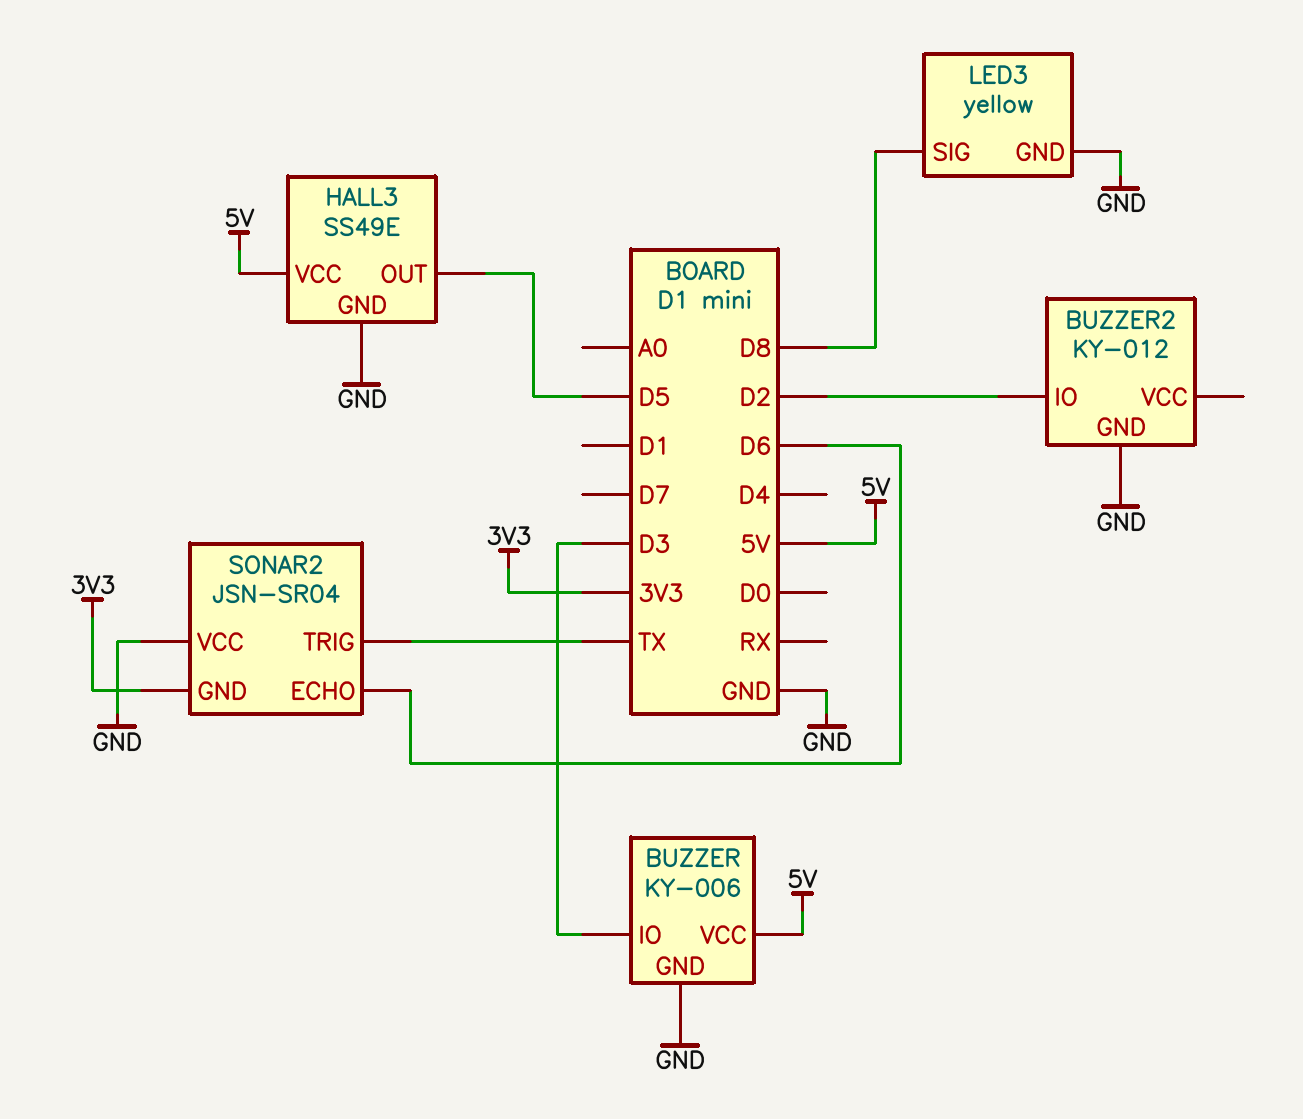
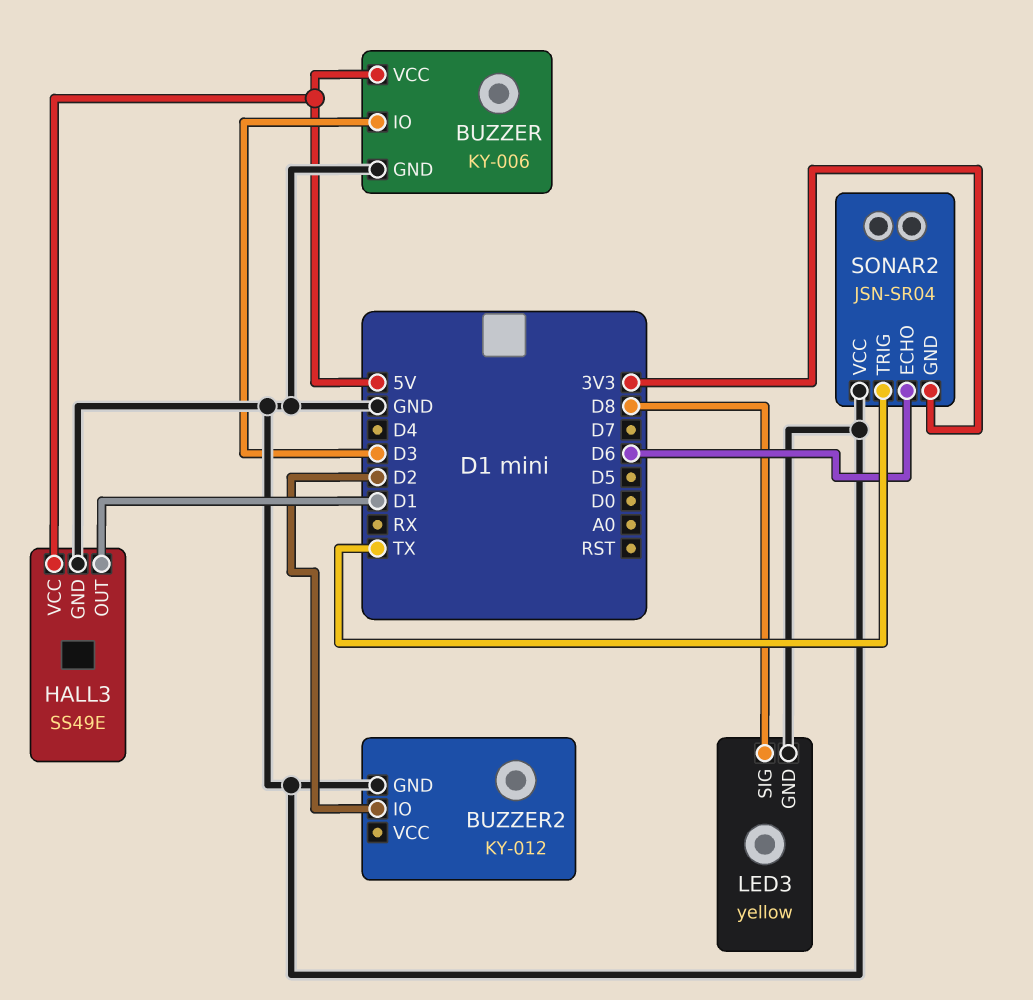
HALL3 pin OUT: D5 -> D1

